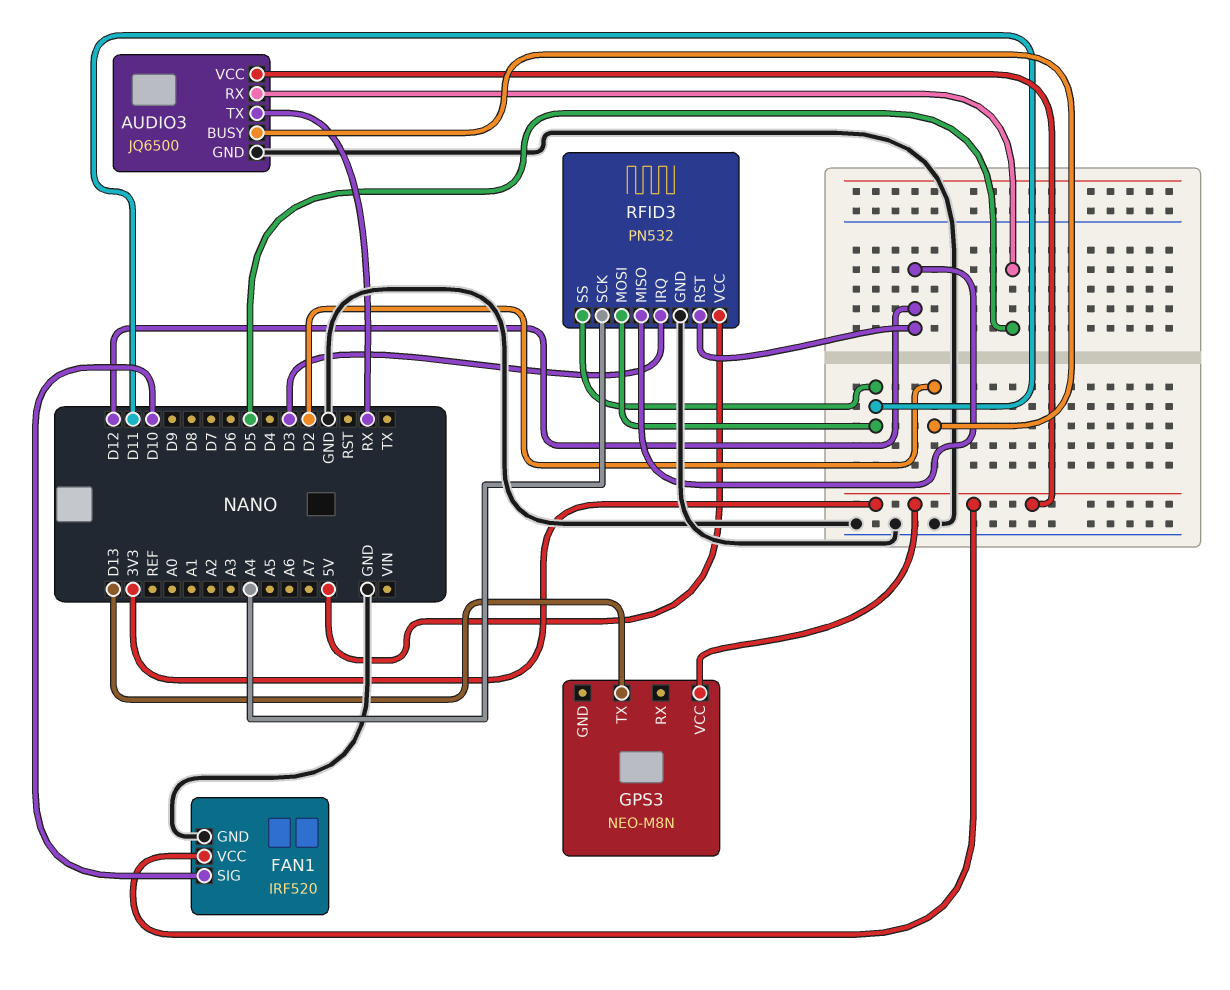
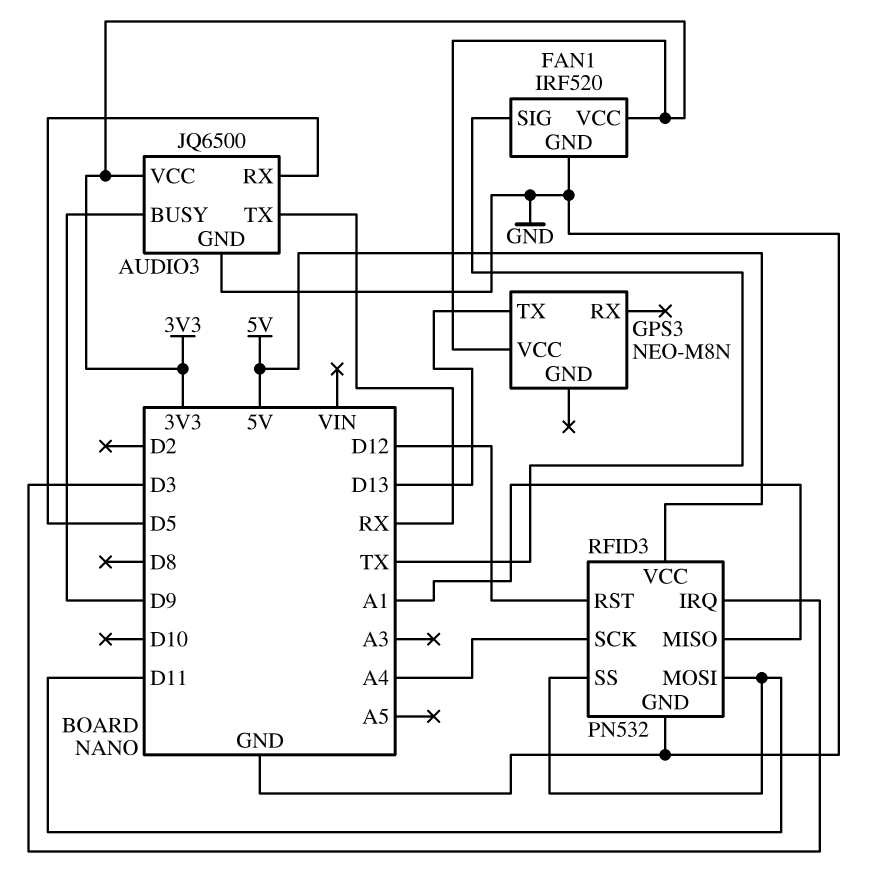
AUDIO3 pin BUSY: D2 -> D9
FAN1 pin SIG: D10 -> TX
RFID3 pin MISO: D12 -> A1

